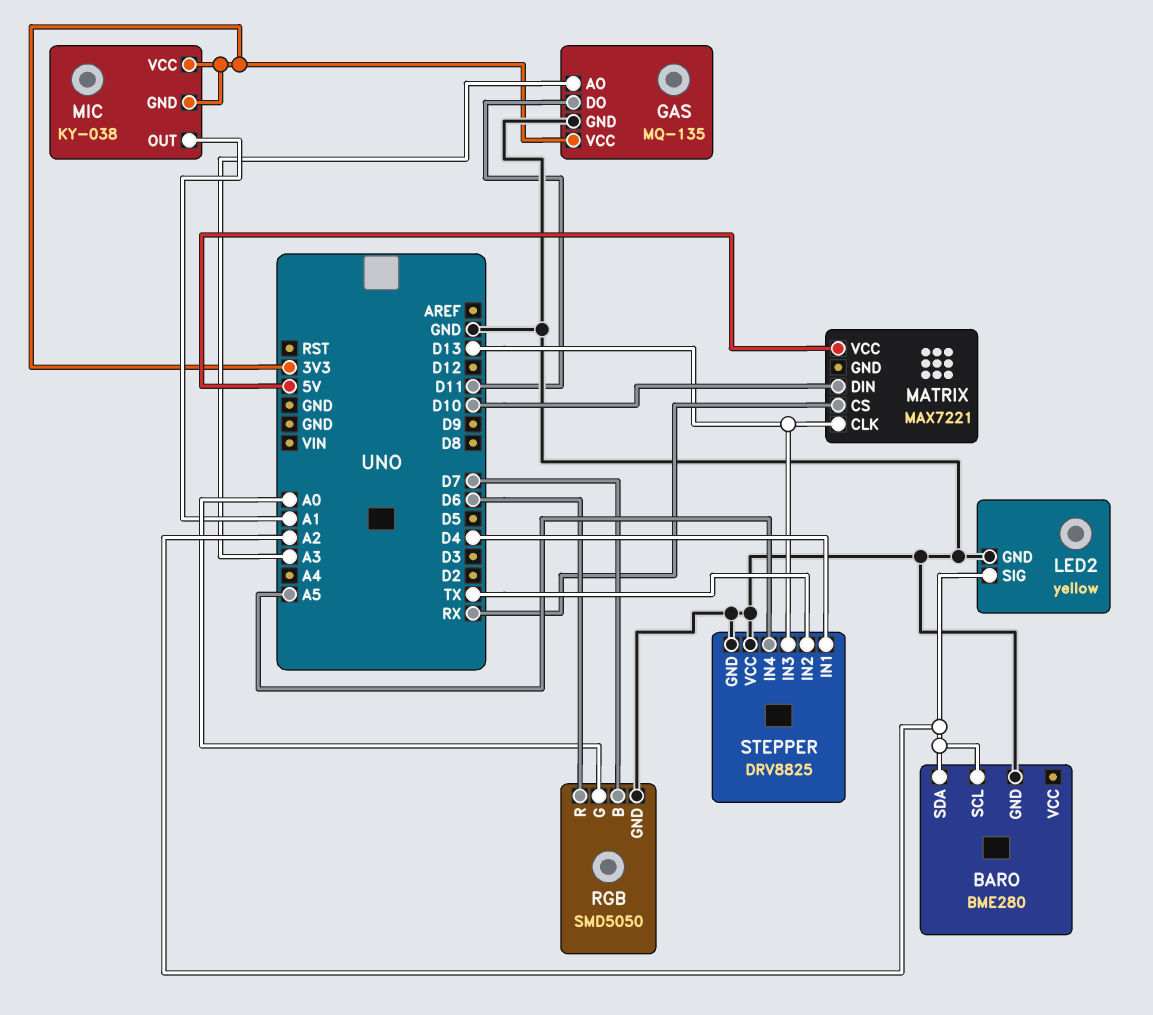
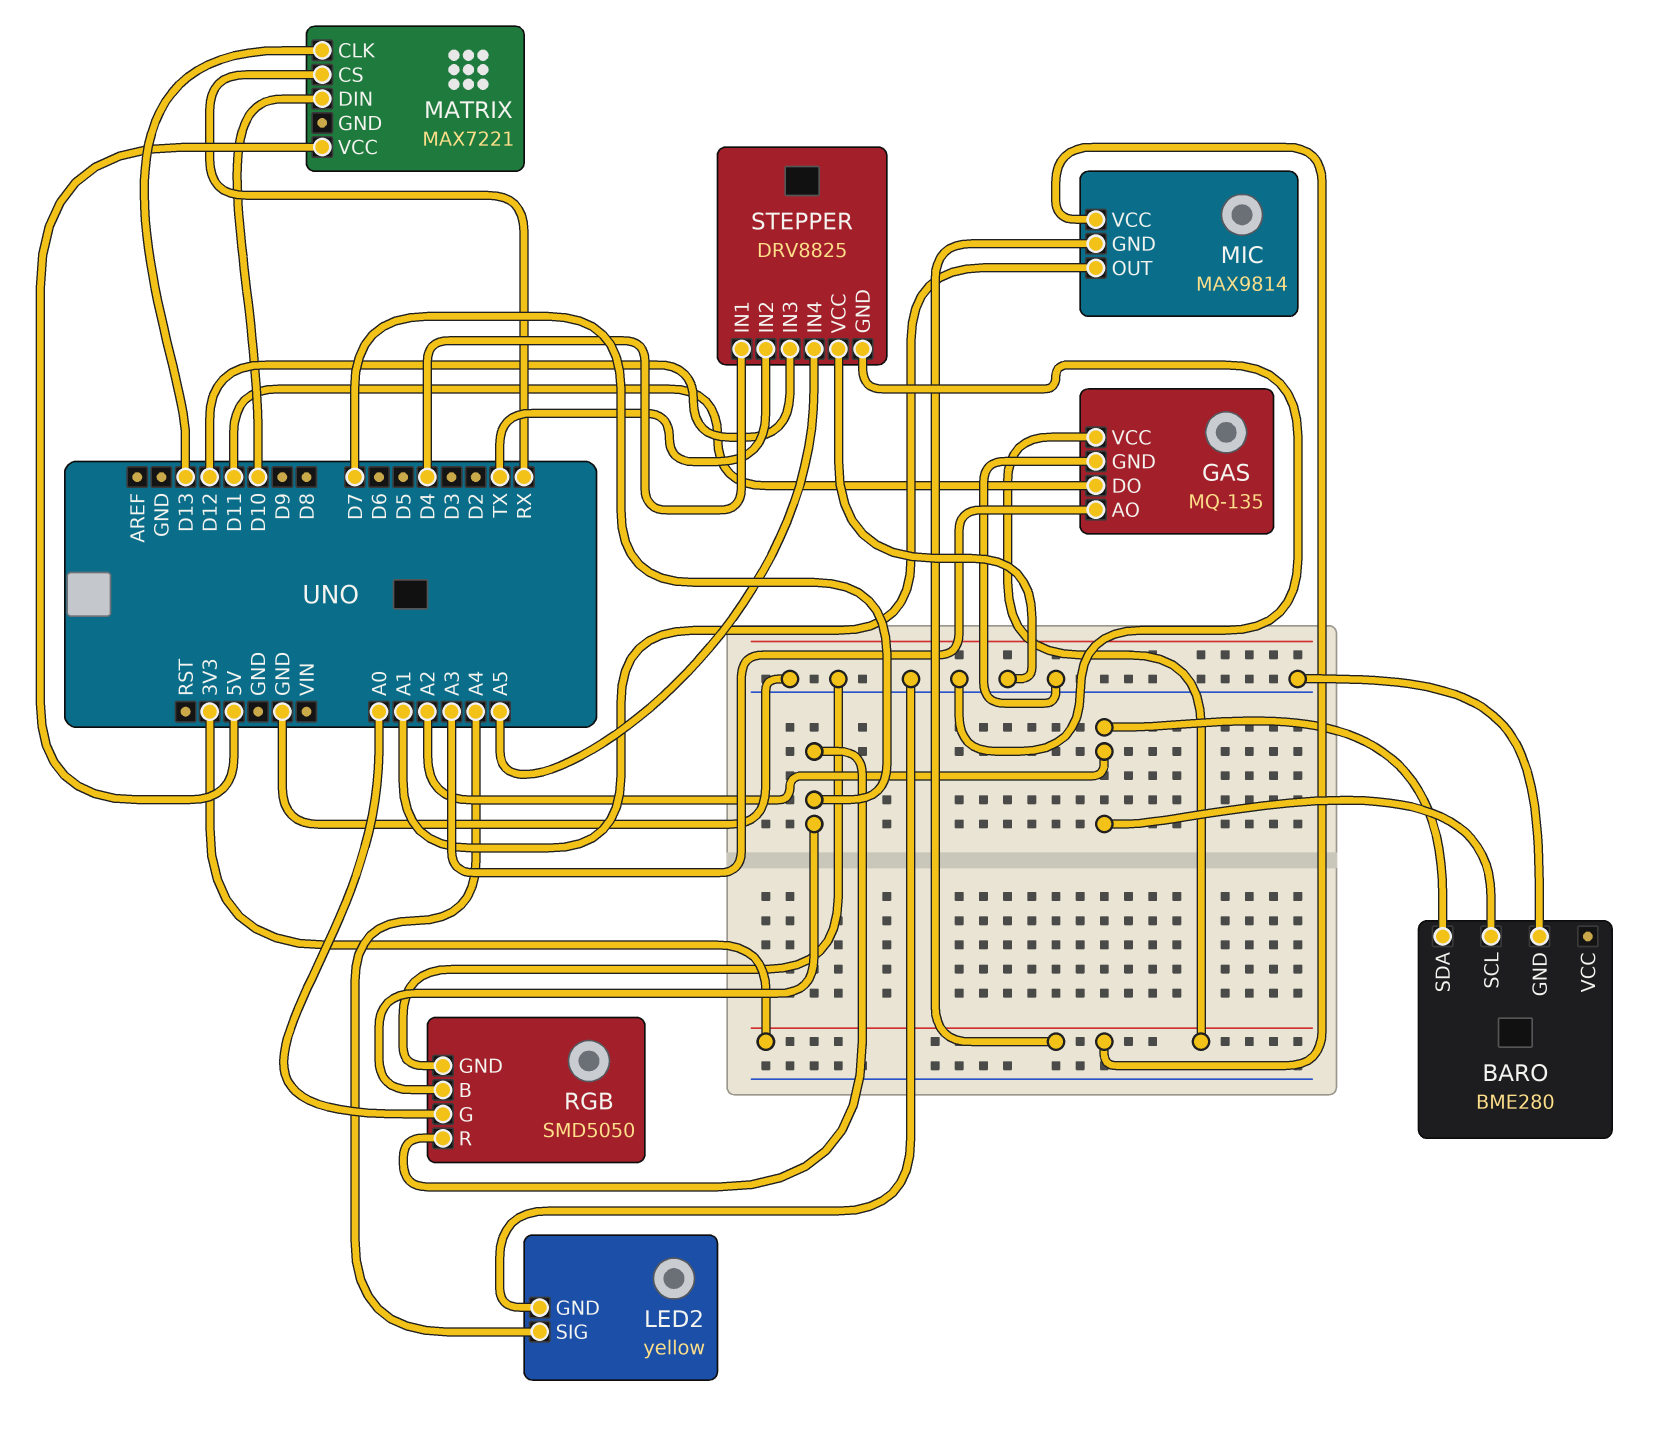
LED2 pin SIG: A2 -> A4
MIC: KY-038 -> MAX9814
RGB pin R: D6 -> D7
STEPPER pin IN3: D13 -> D12

